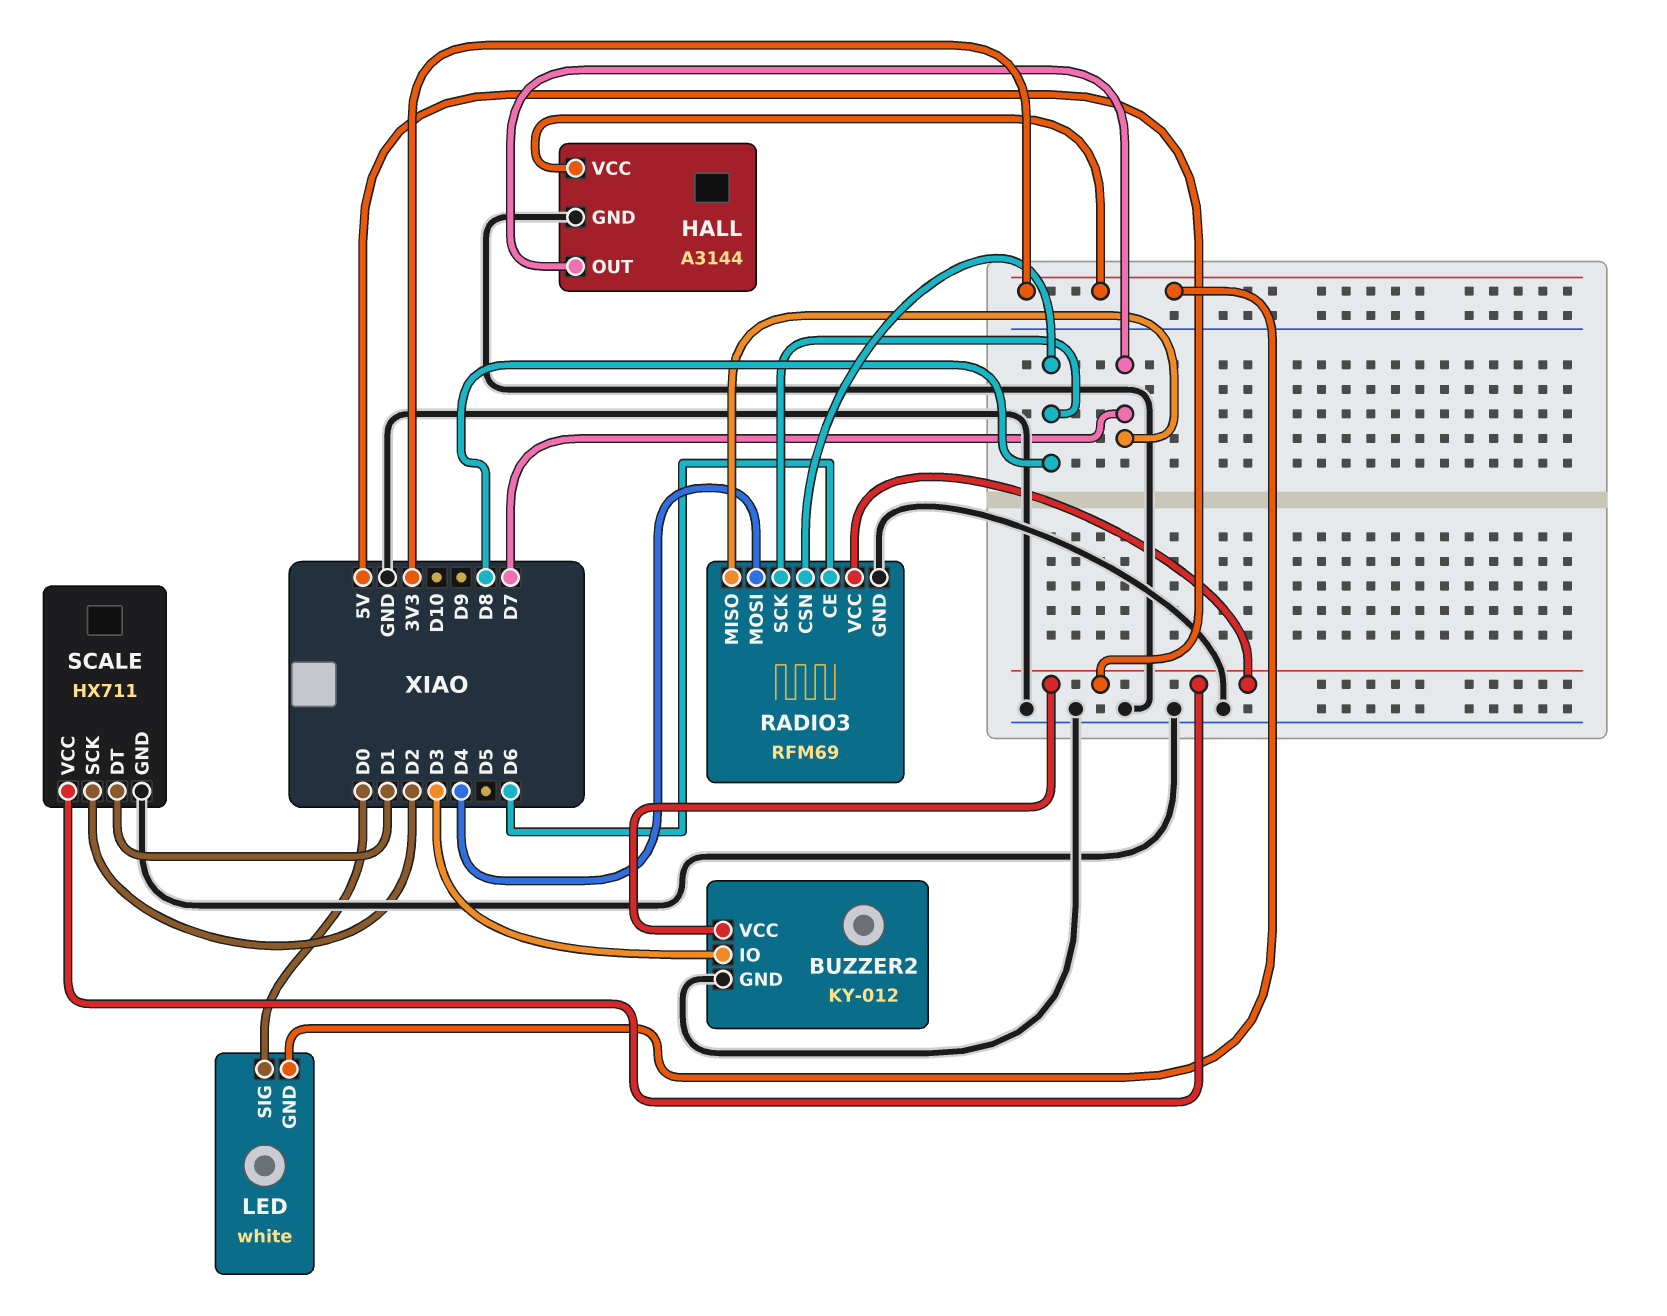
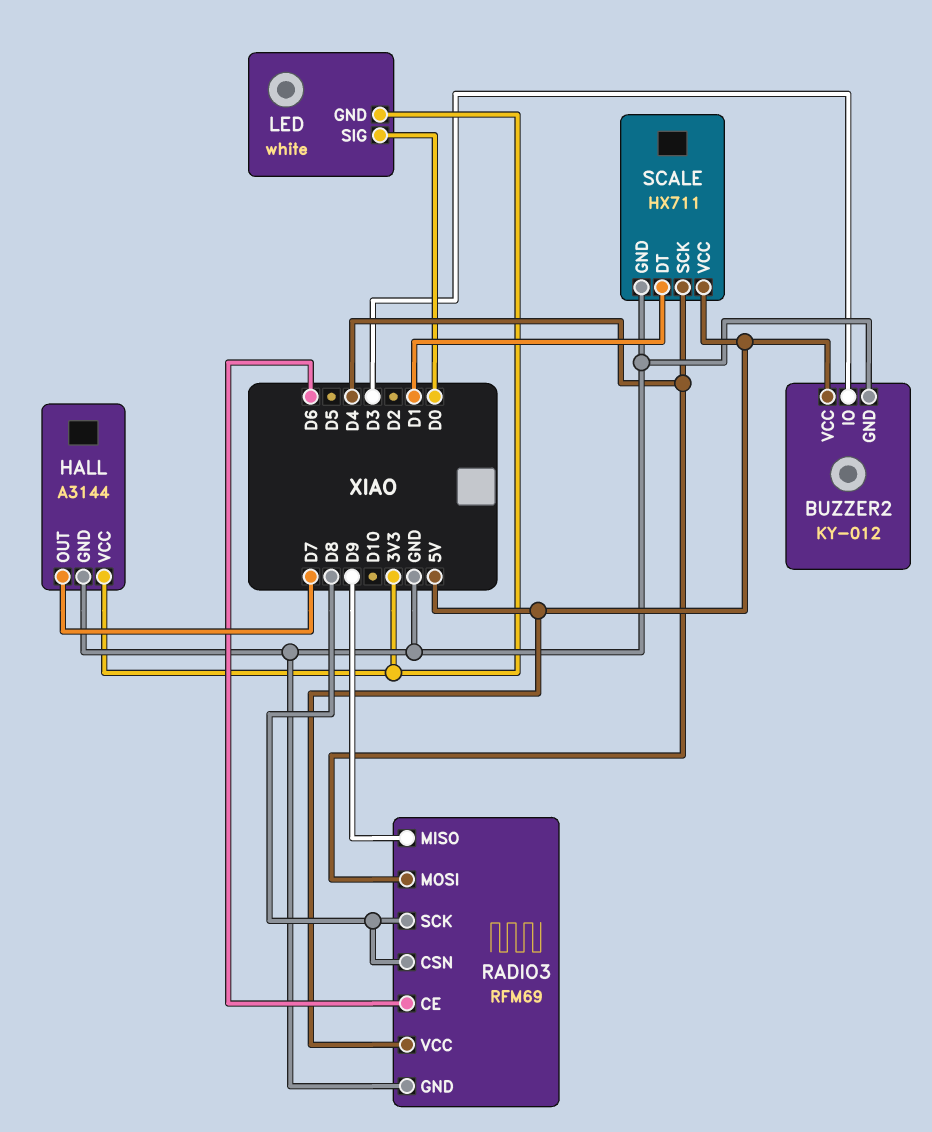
RADIO3 pin MISO: D7 -> D9
SCALE pin SCK: D2 -> D4

